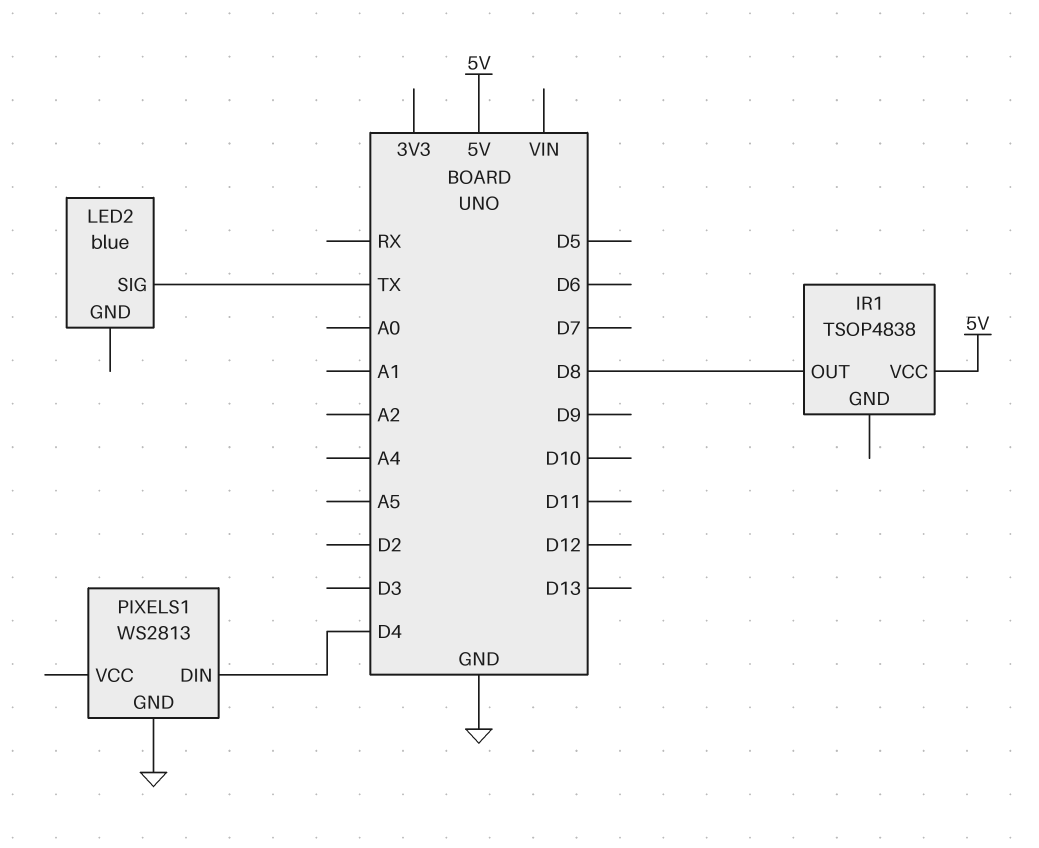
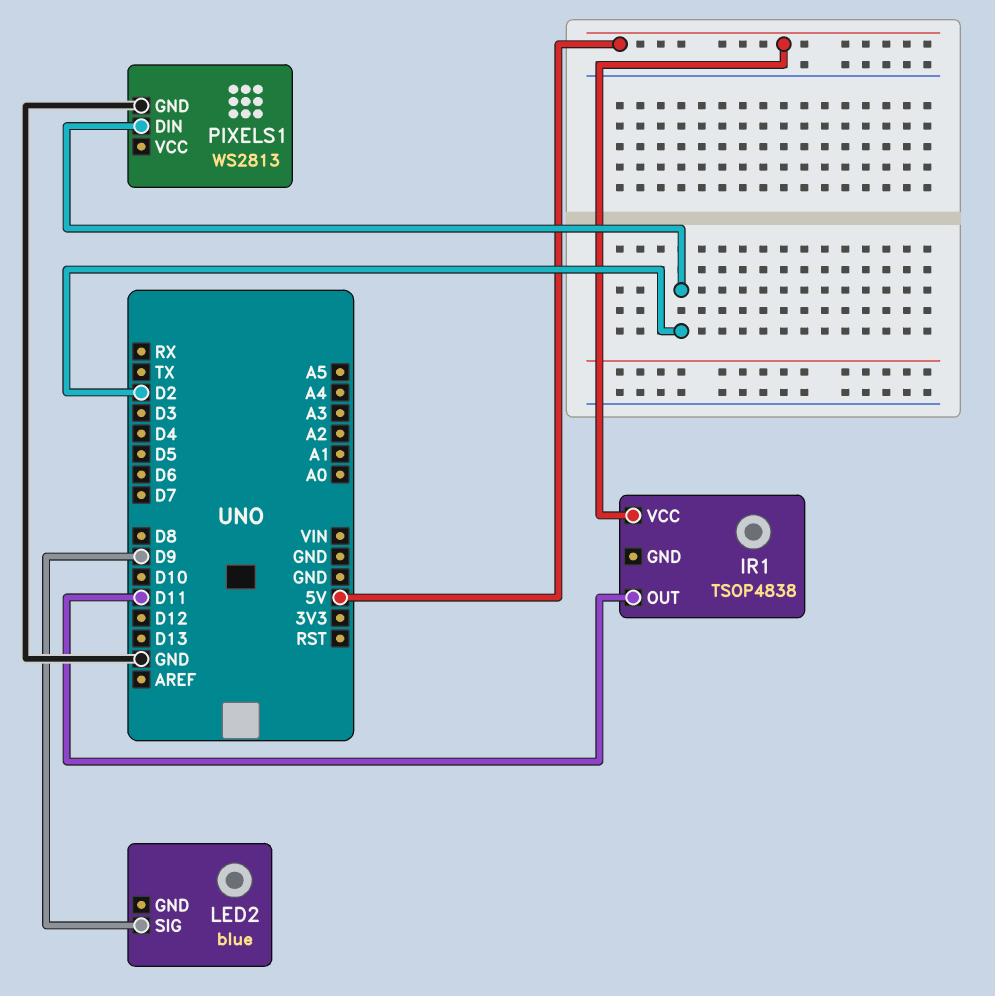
IR1 pin OUT: D8 -> D11
LED2 pin SIG: TX -> D9
PIXELS1 pin DIN: D4 -> D2

